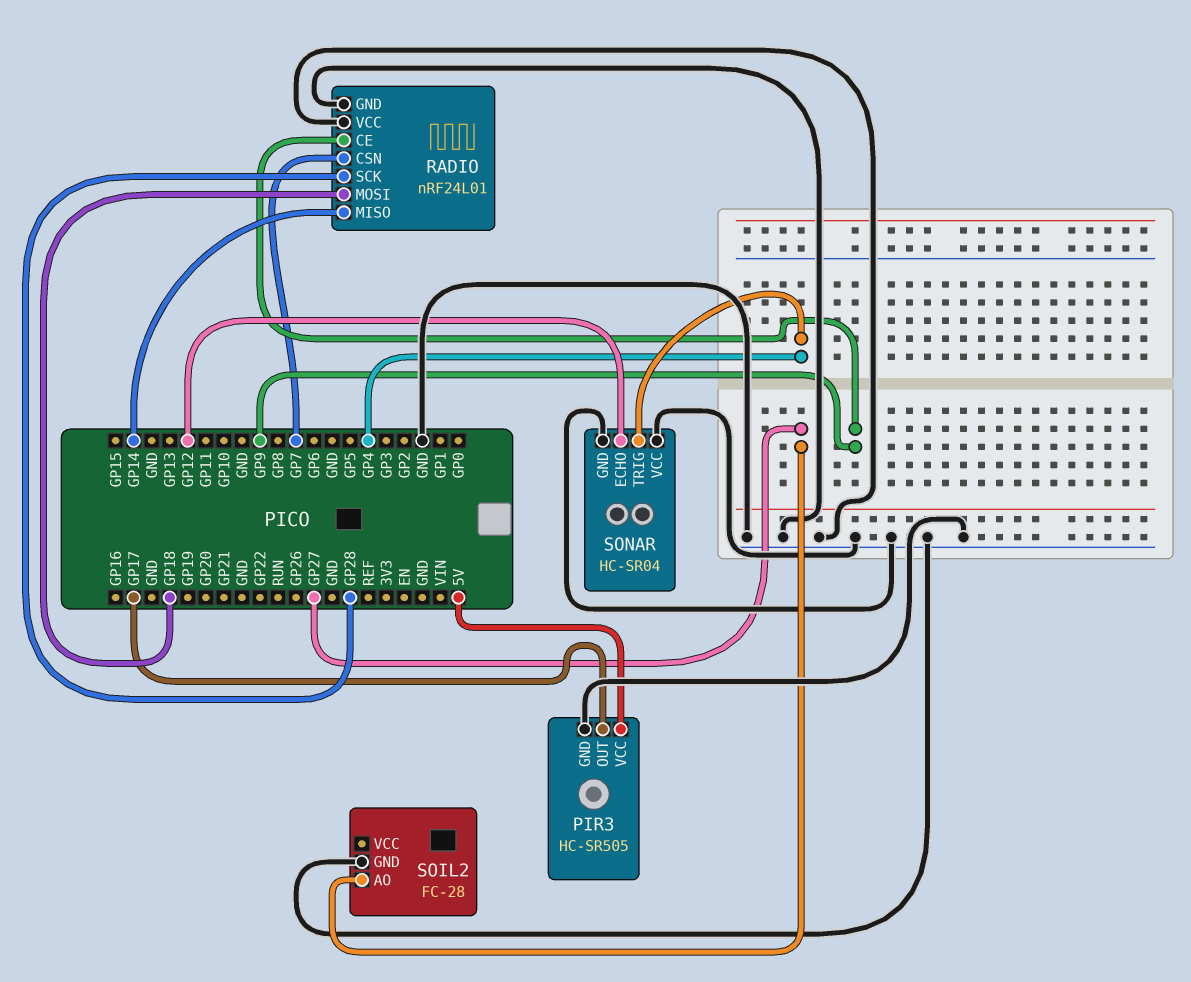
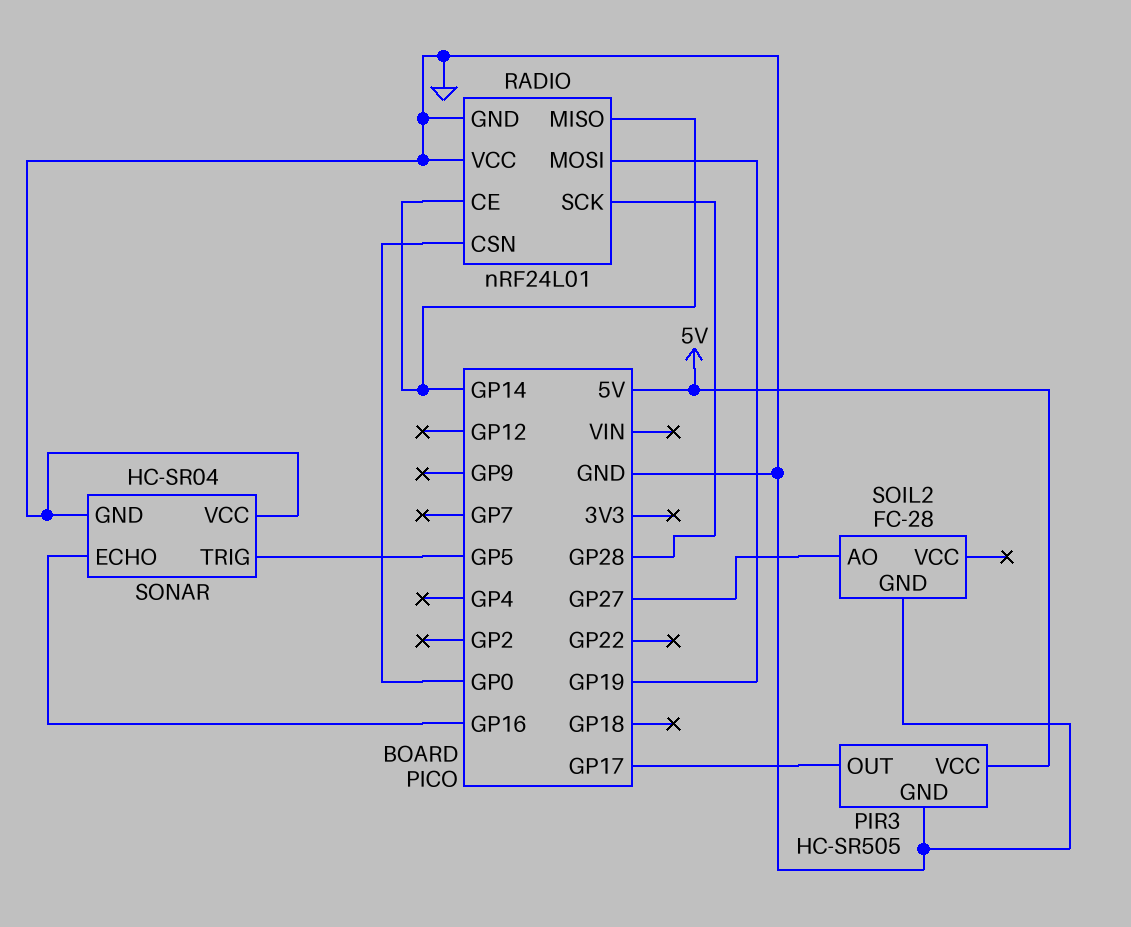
RADIO pin CE: GP9 -> GP14
RADIO pin CSN: GP7 -> GP0
RADIO pin MOSI: GP18 -> GP19
SONAR pin ECHO: GP12 -> GP16
SONAR pin TRIG: GP4 -> GP5

